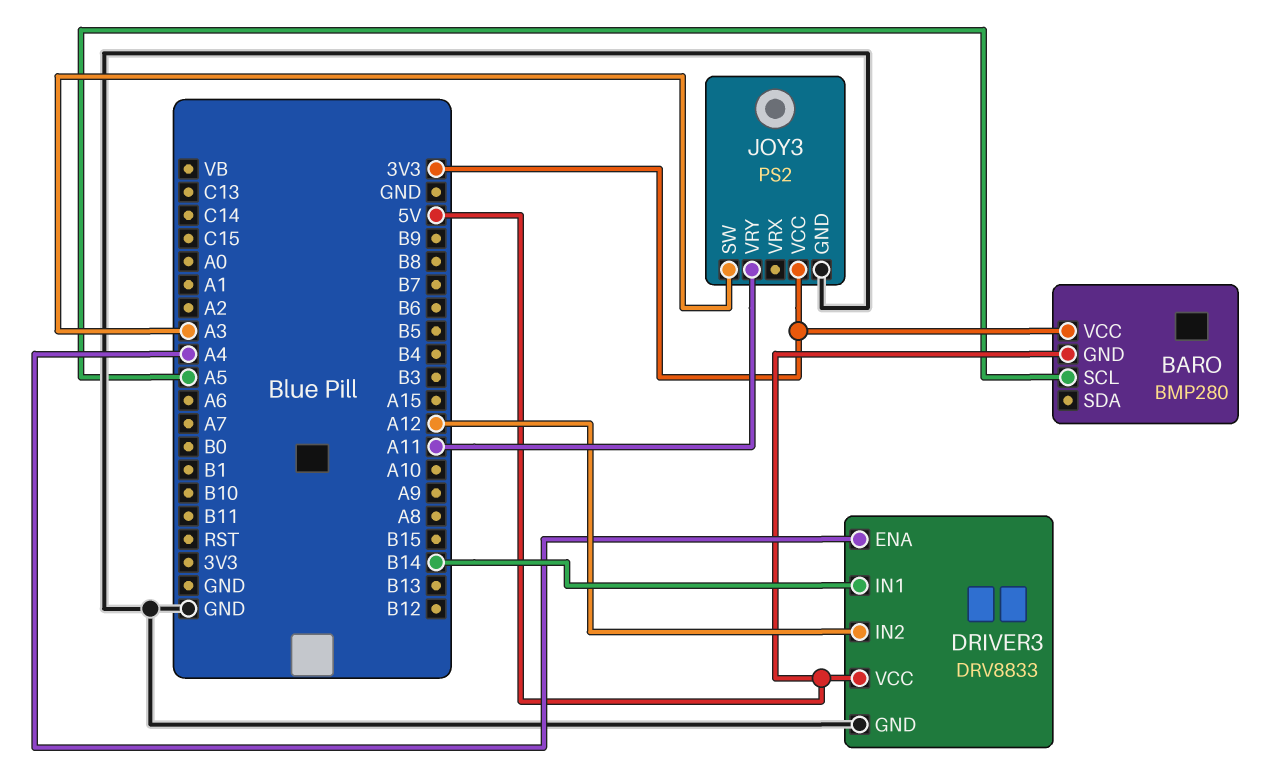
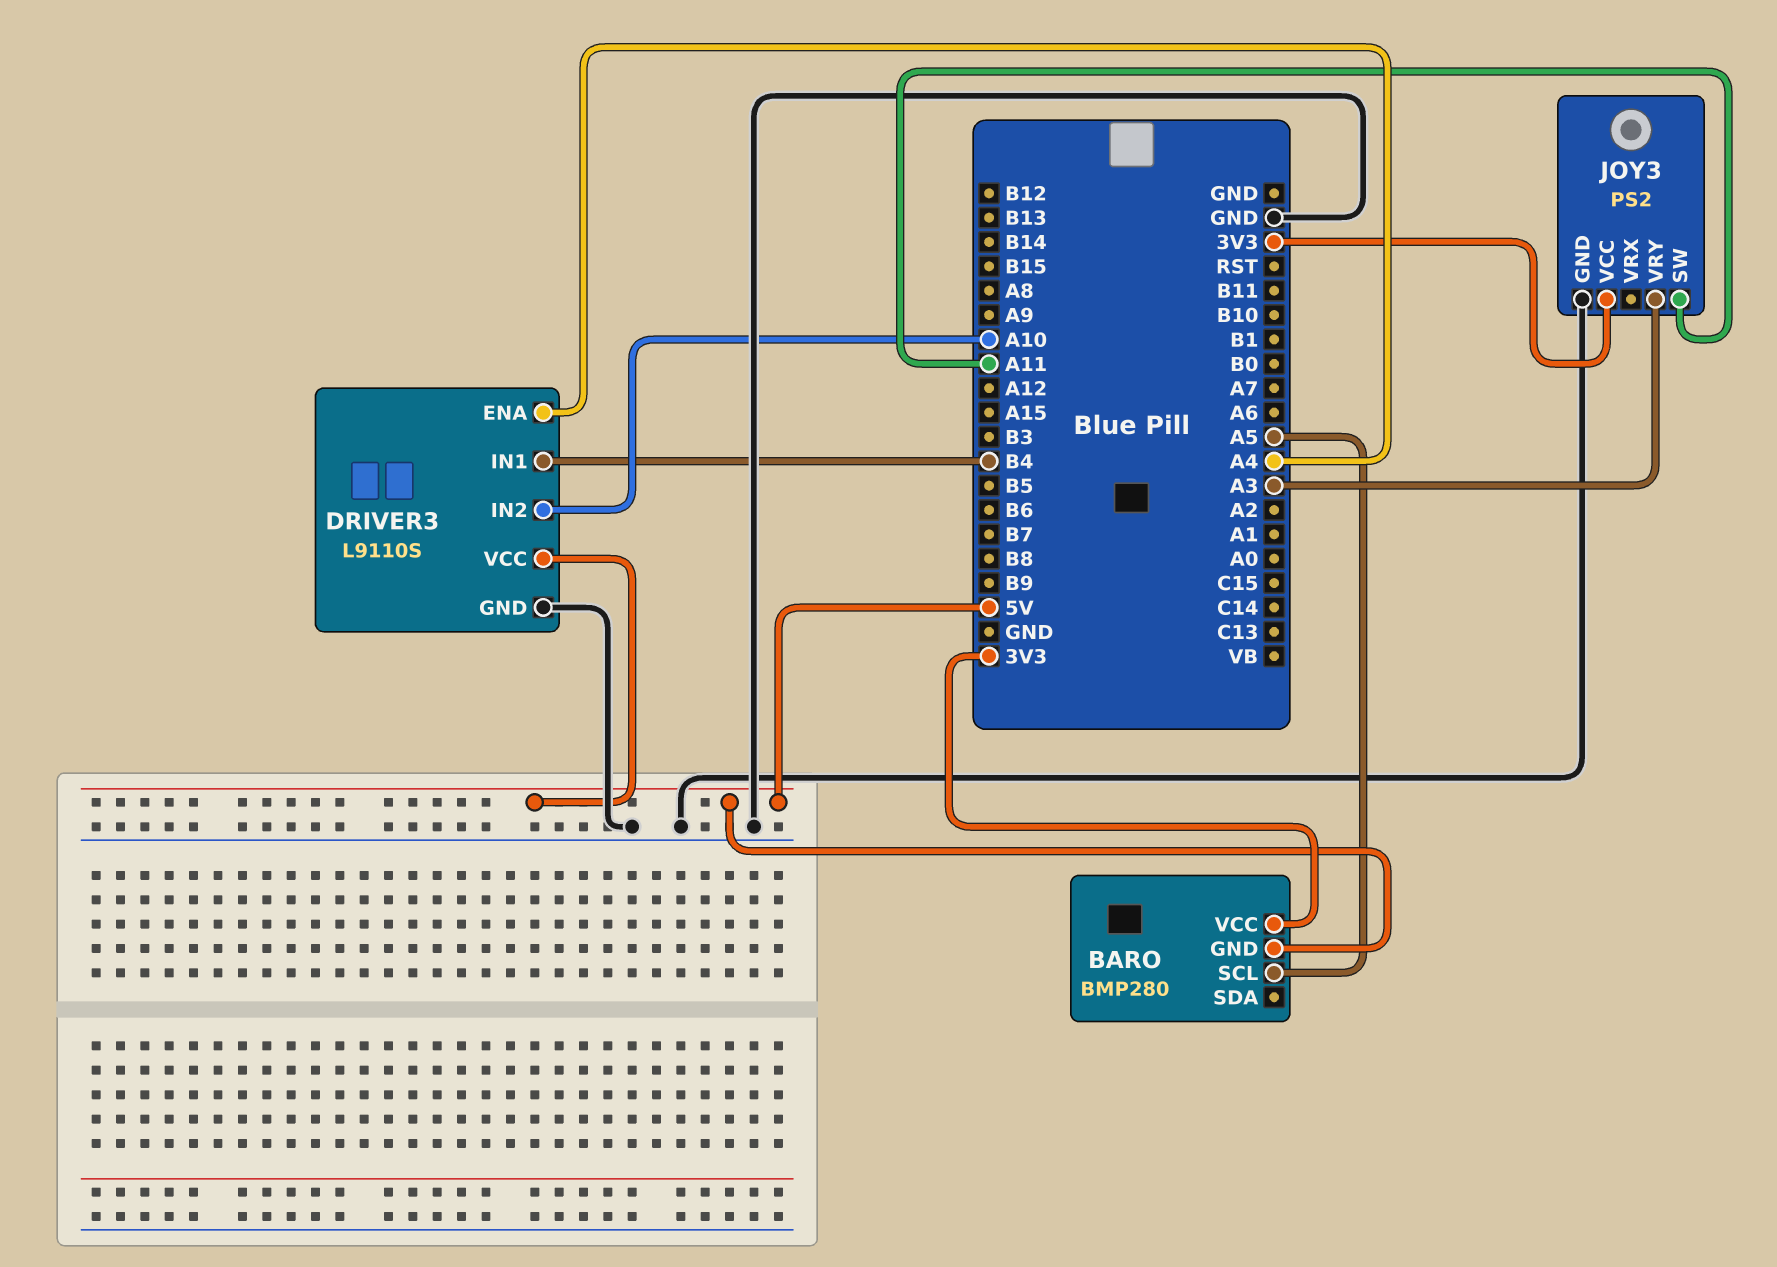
DRIVER3: DRV8833 -> L9110S
DRIVER3 pin IN1: B14 -> B4
DRIVER3 pin IN2: A12 -> A10
JOY3 pin SW: A3 -> A11
JOY3 pin VRY: A11 -> A3

